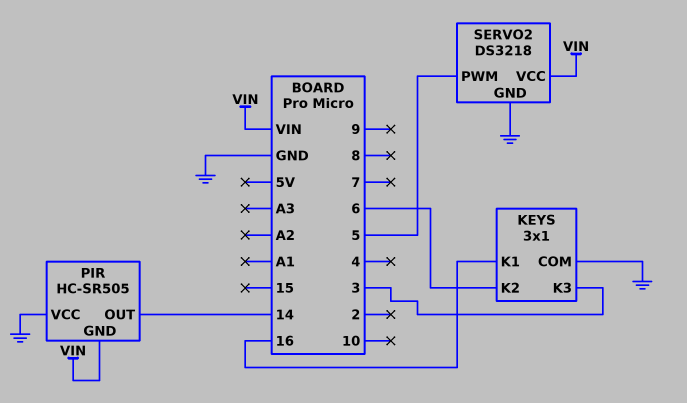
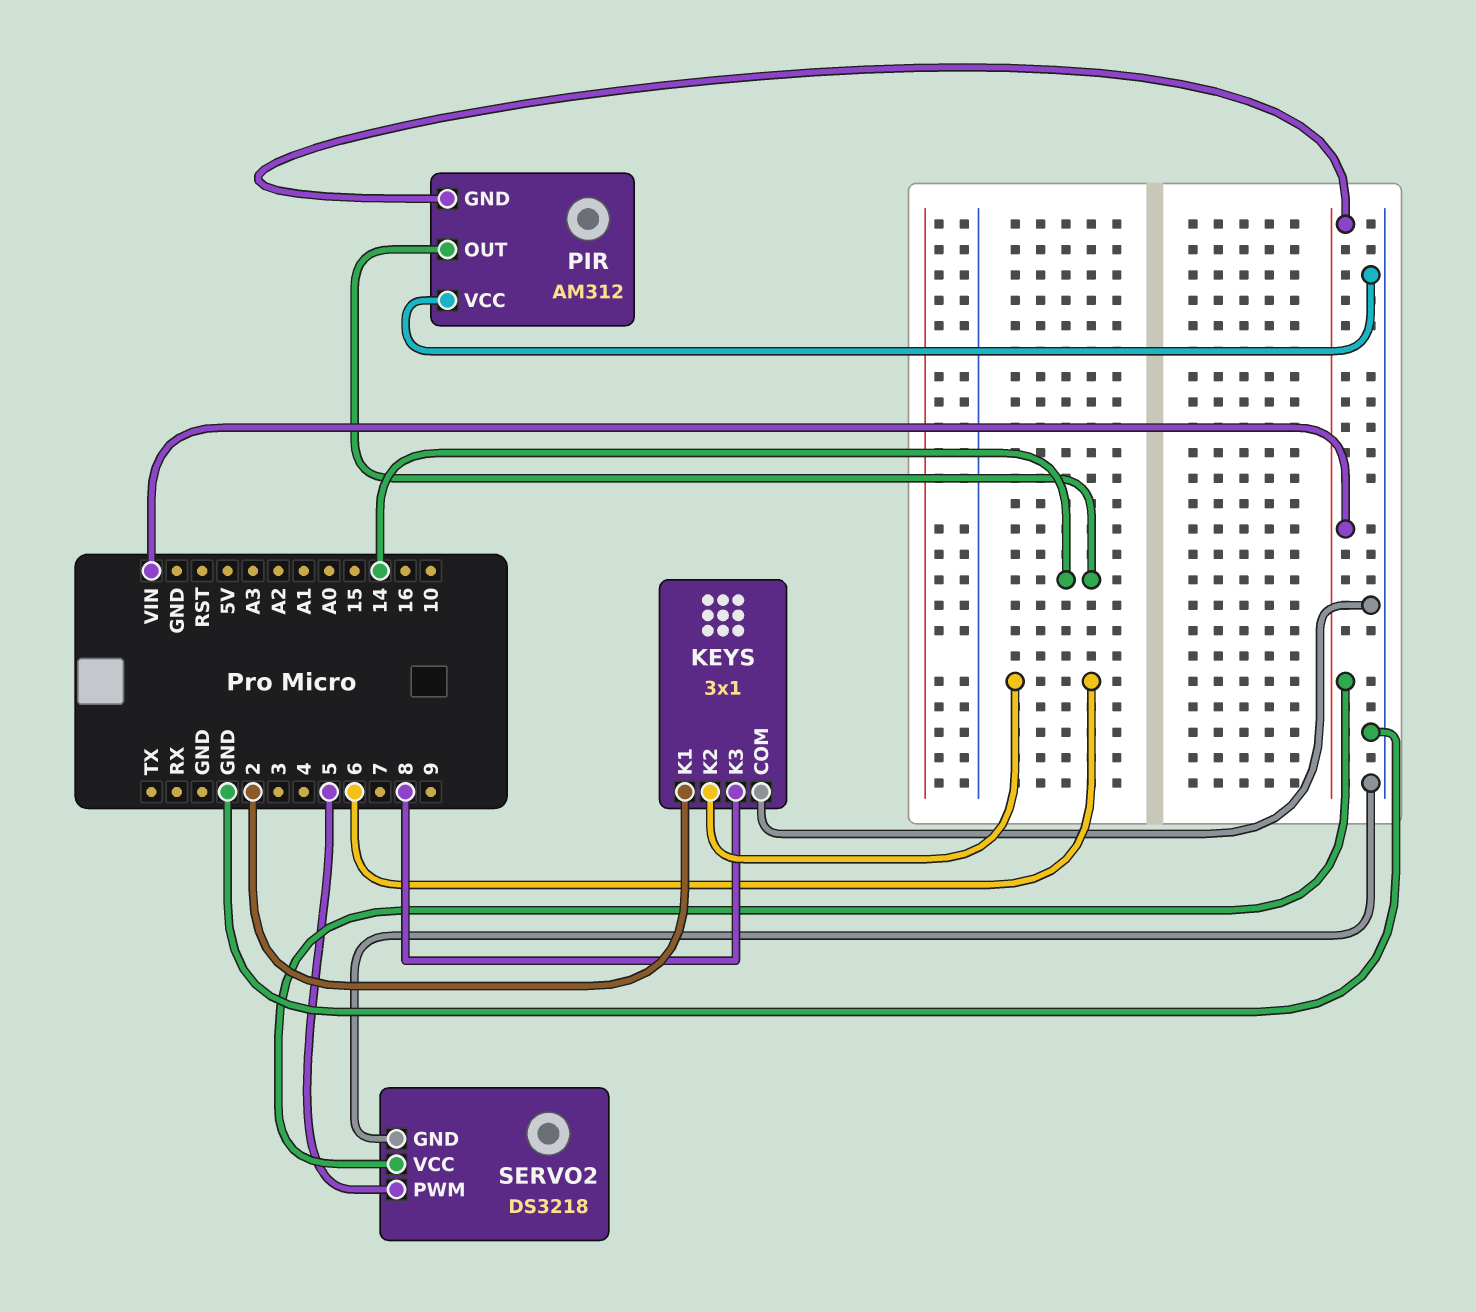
KEYS pin K1: 16 -> 2
KEYS pin K3: 3 -> 8
PIR: HC-SR505 -> AM312

